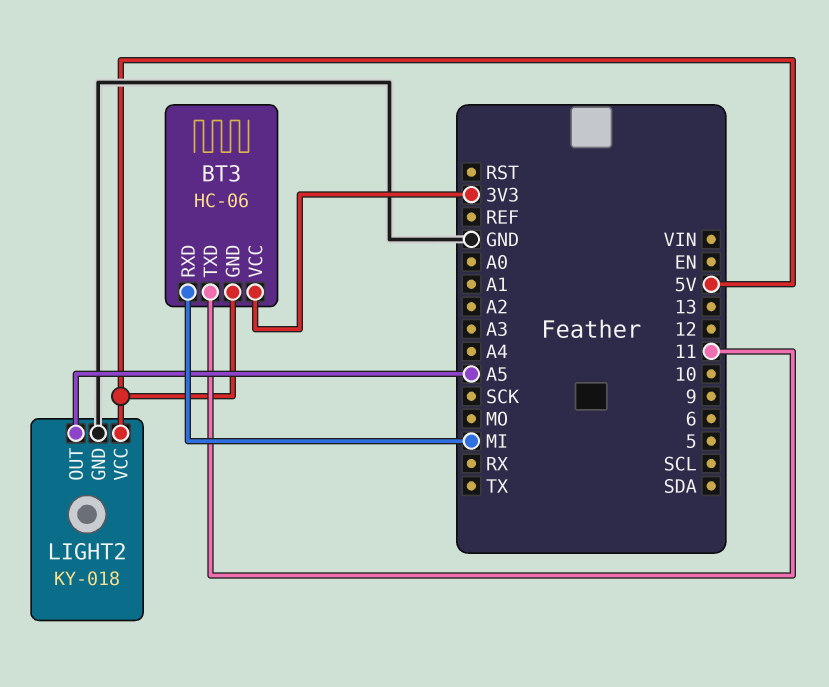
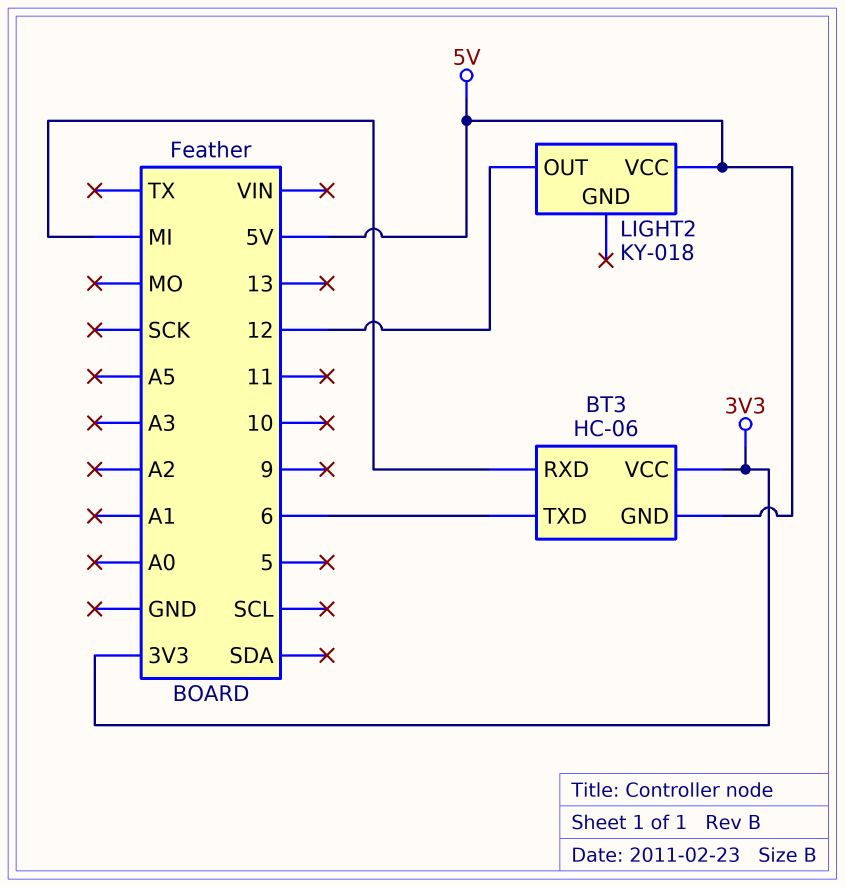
BT3 pin TXD: 11 -> 6
LIGHT2 pin GND: GND -> none
LIGHT2 pin OUT: A5 -> 12

